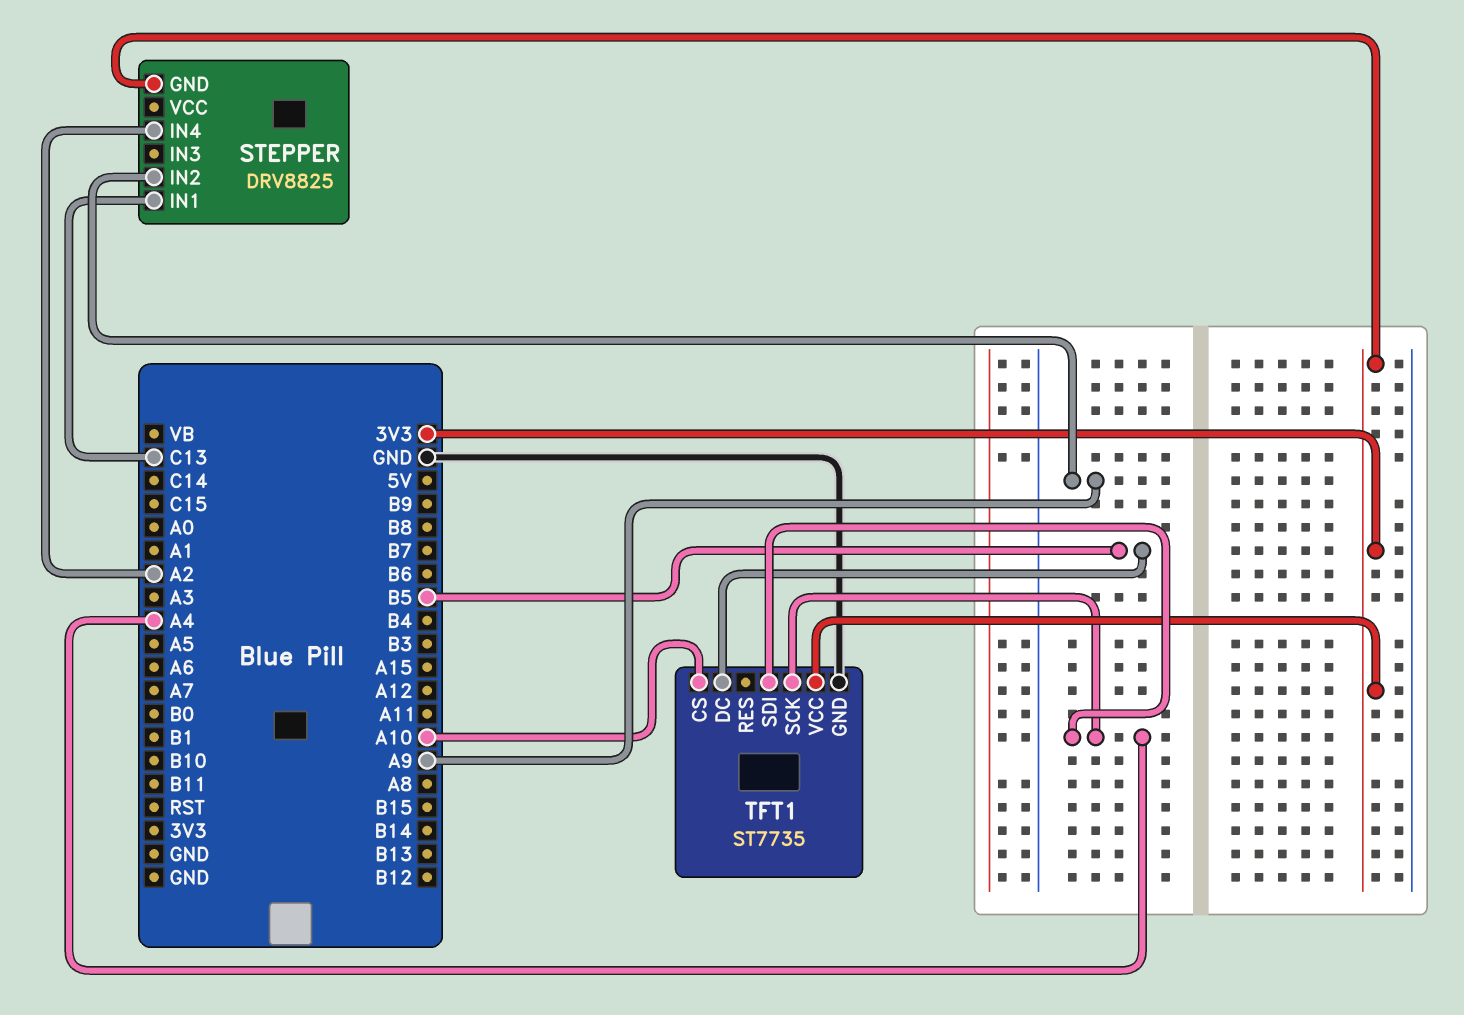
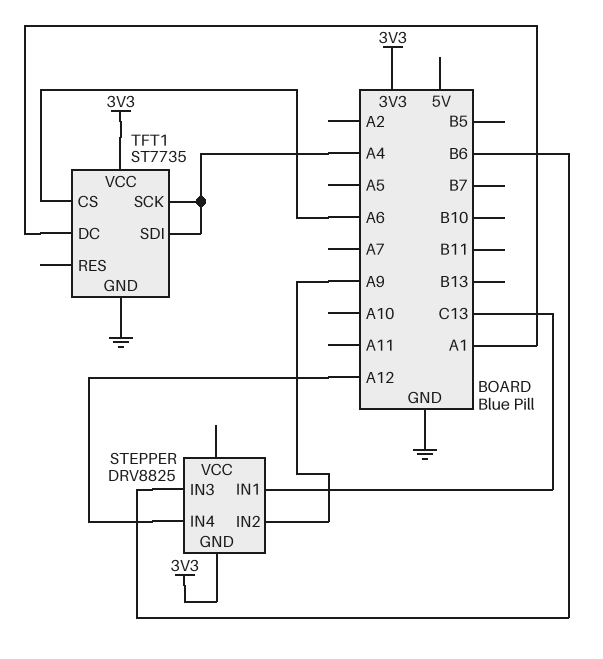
STEPPER pin IN3: none -> B6
STEPPER pin IN4: A2 -> A12
TFT1 pin CS: A10 -> A6
TFT1 pin DC: B5 -> A1

